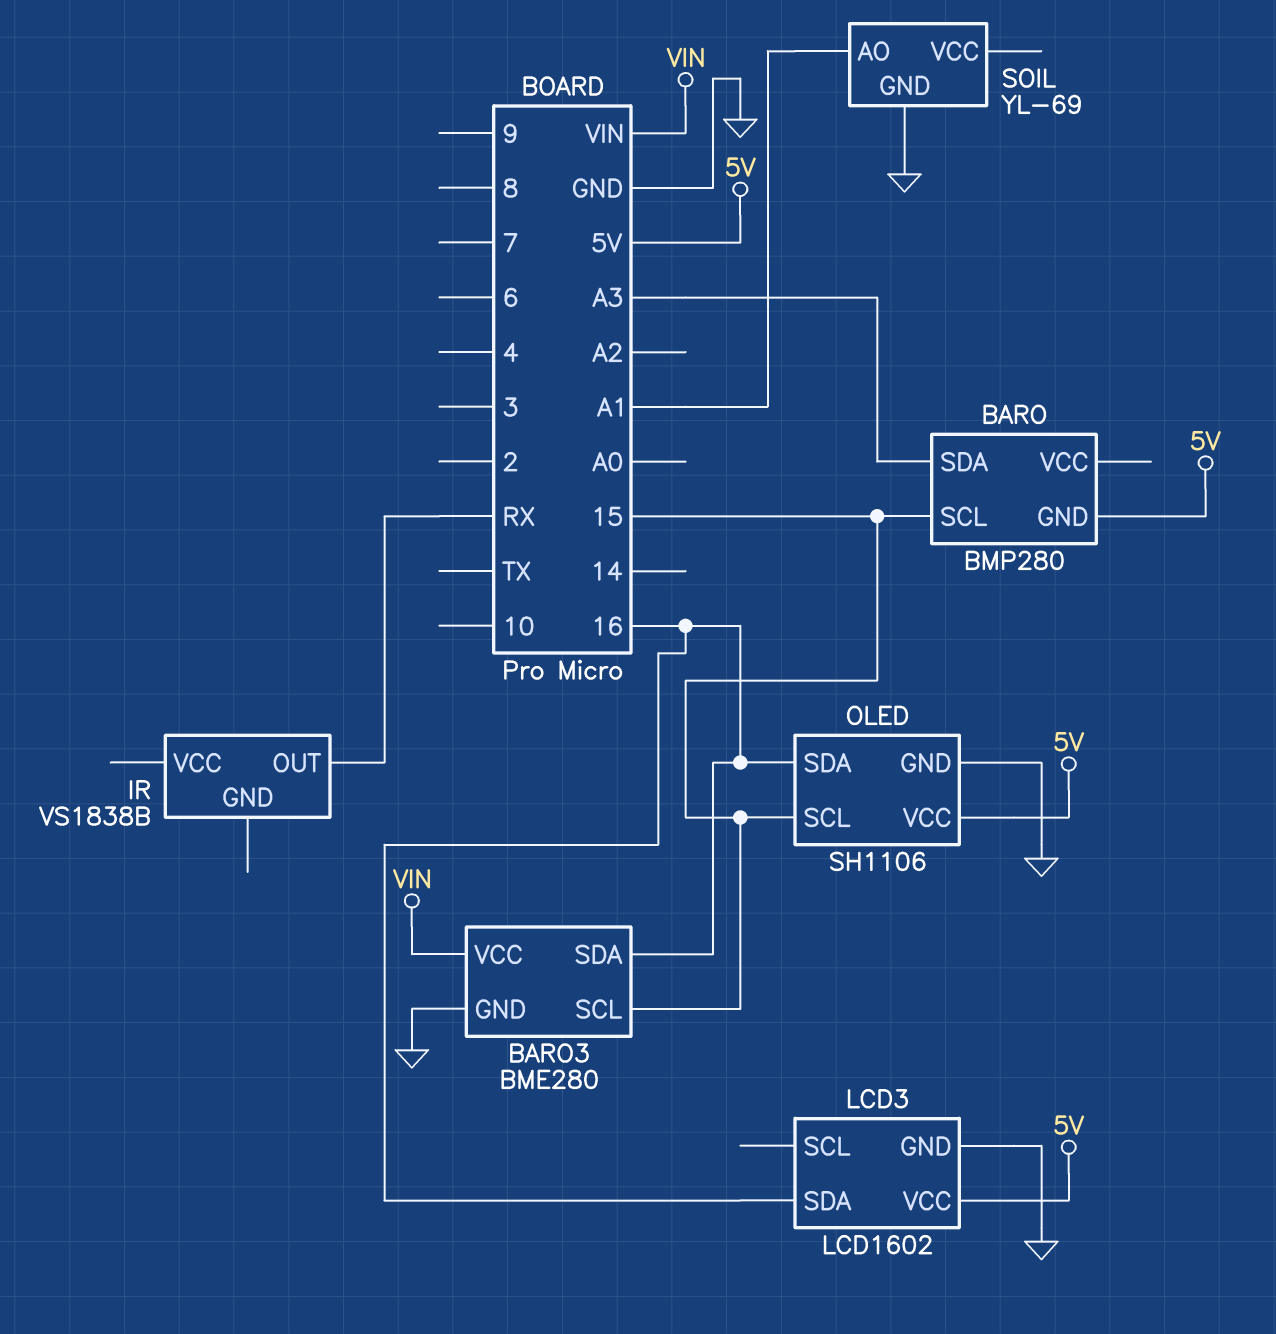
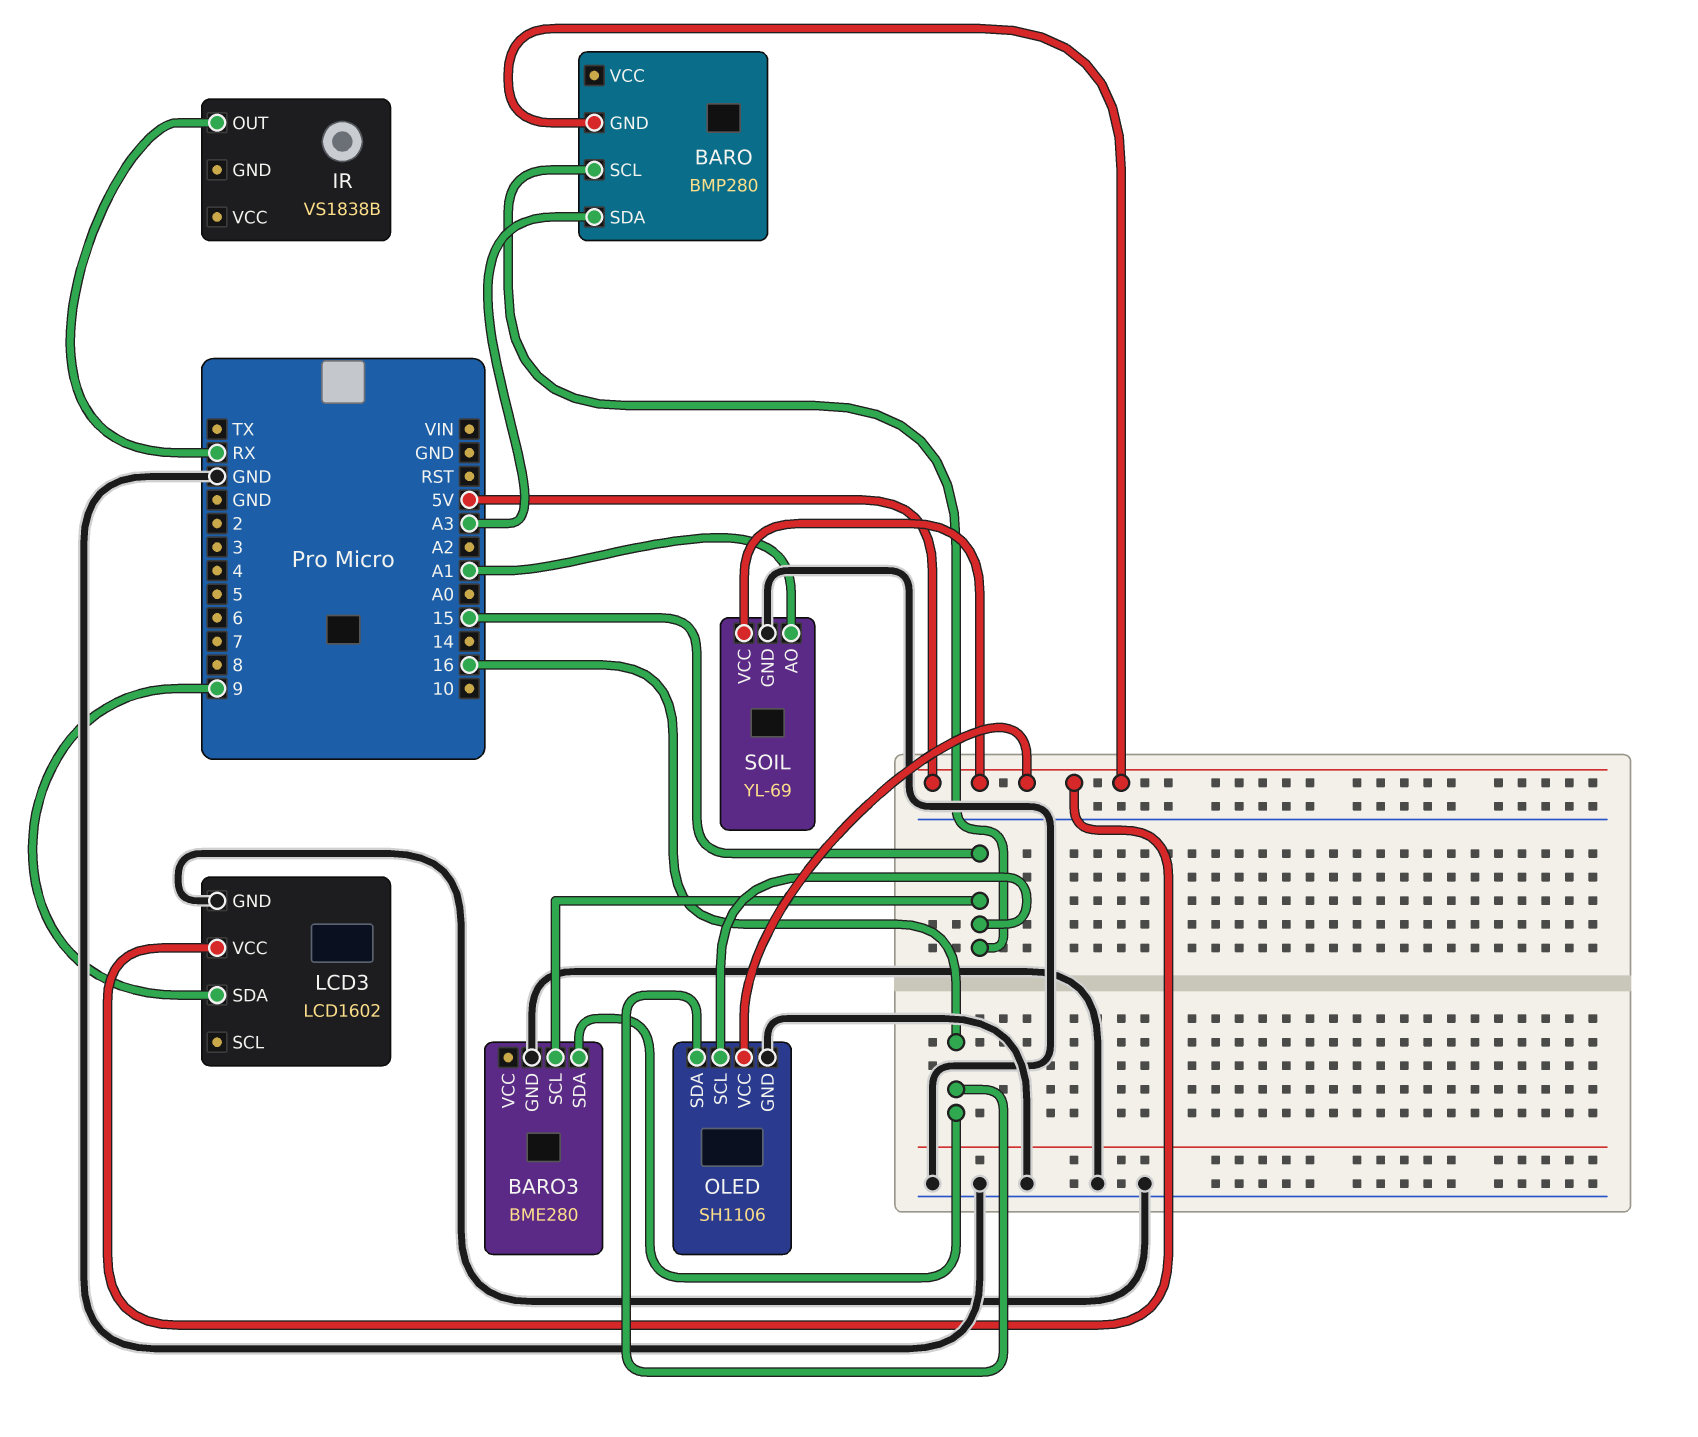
BARO3 pin VCC: VIN -> none
LCD3 pin SDA: 16 -> 9
SOIL pin VCC: none -> 5V

